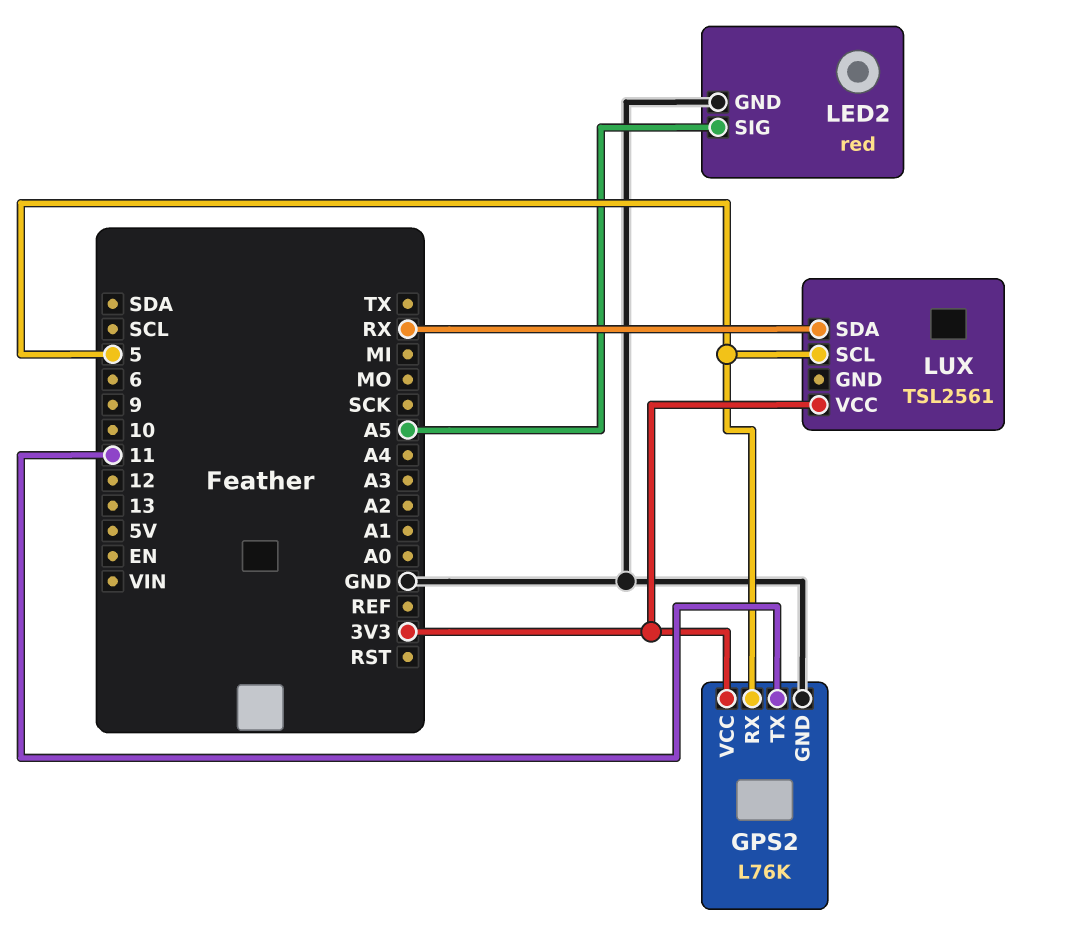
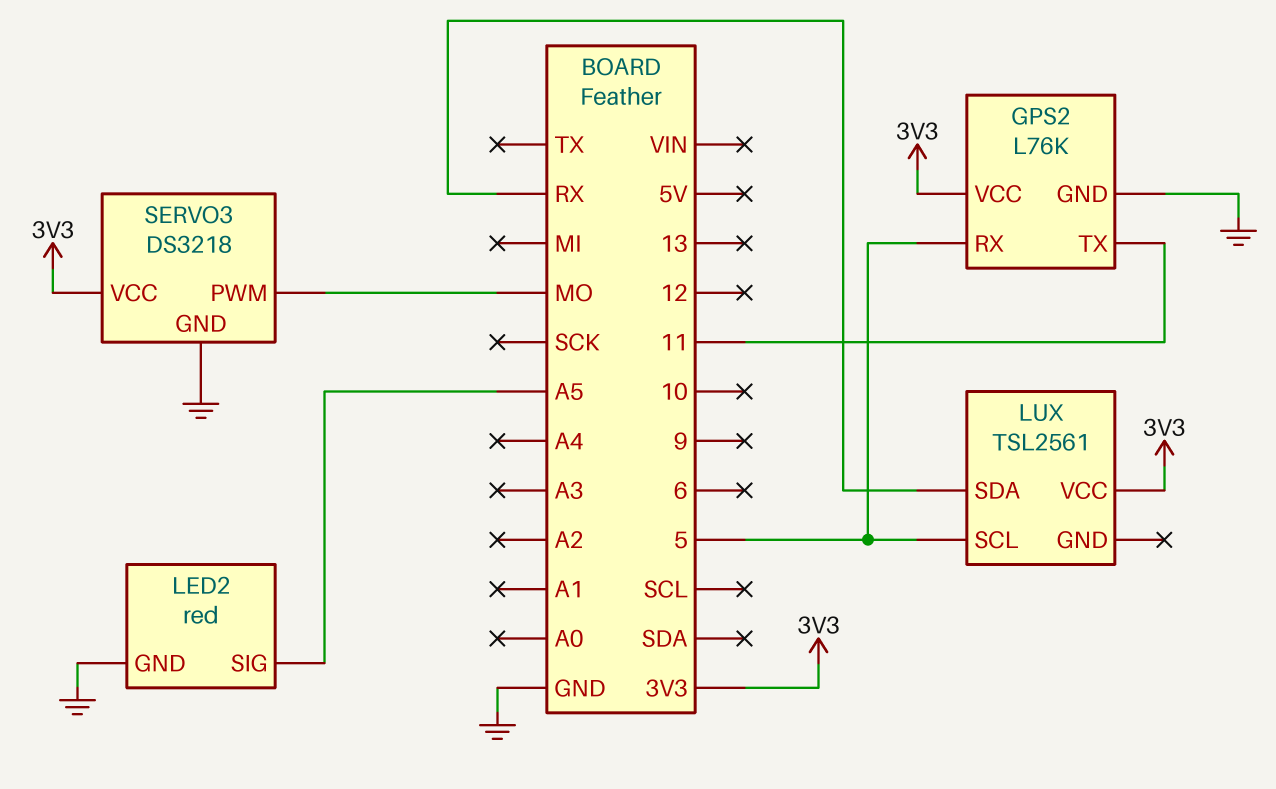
SERVO3: none -> DS3218
SERVO3 pin GND: none -> GND
SERVO3 pin PWM: none -> MO
SERVO3 pin VCC: none -> 3V3

